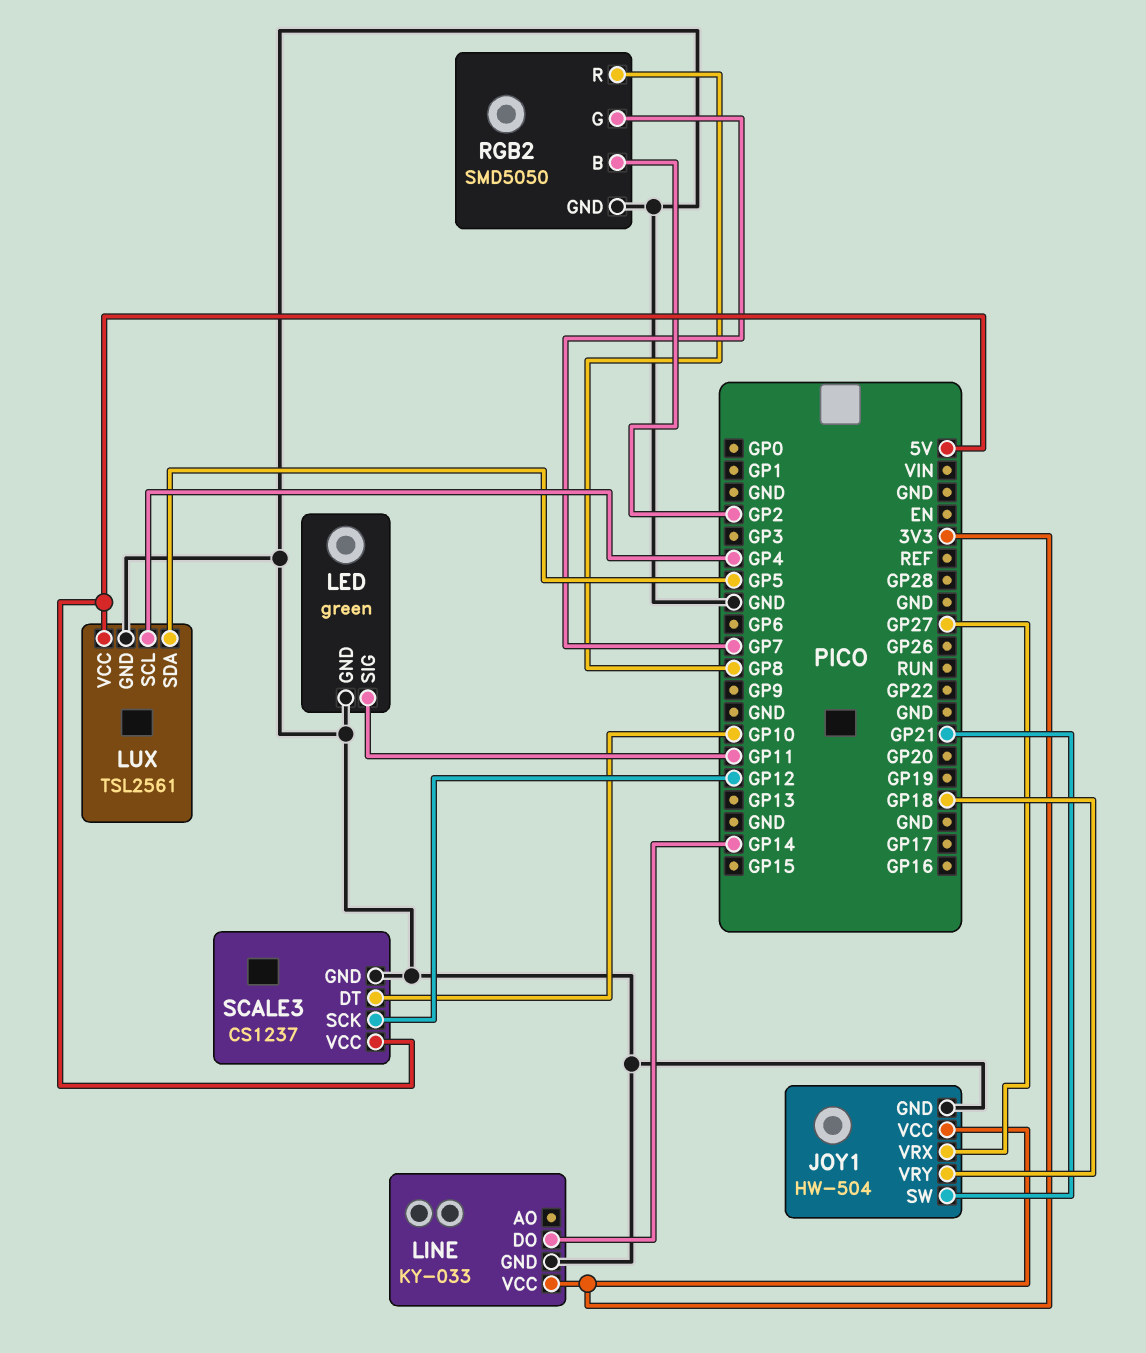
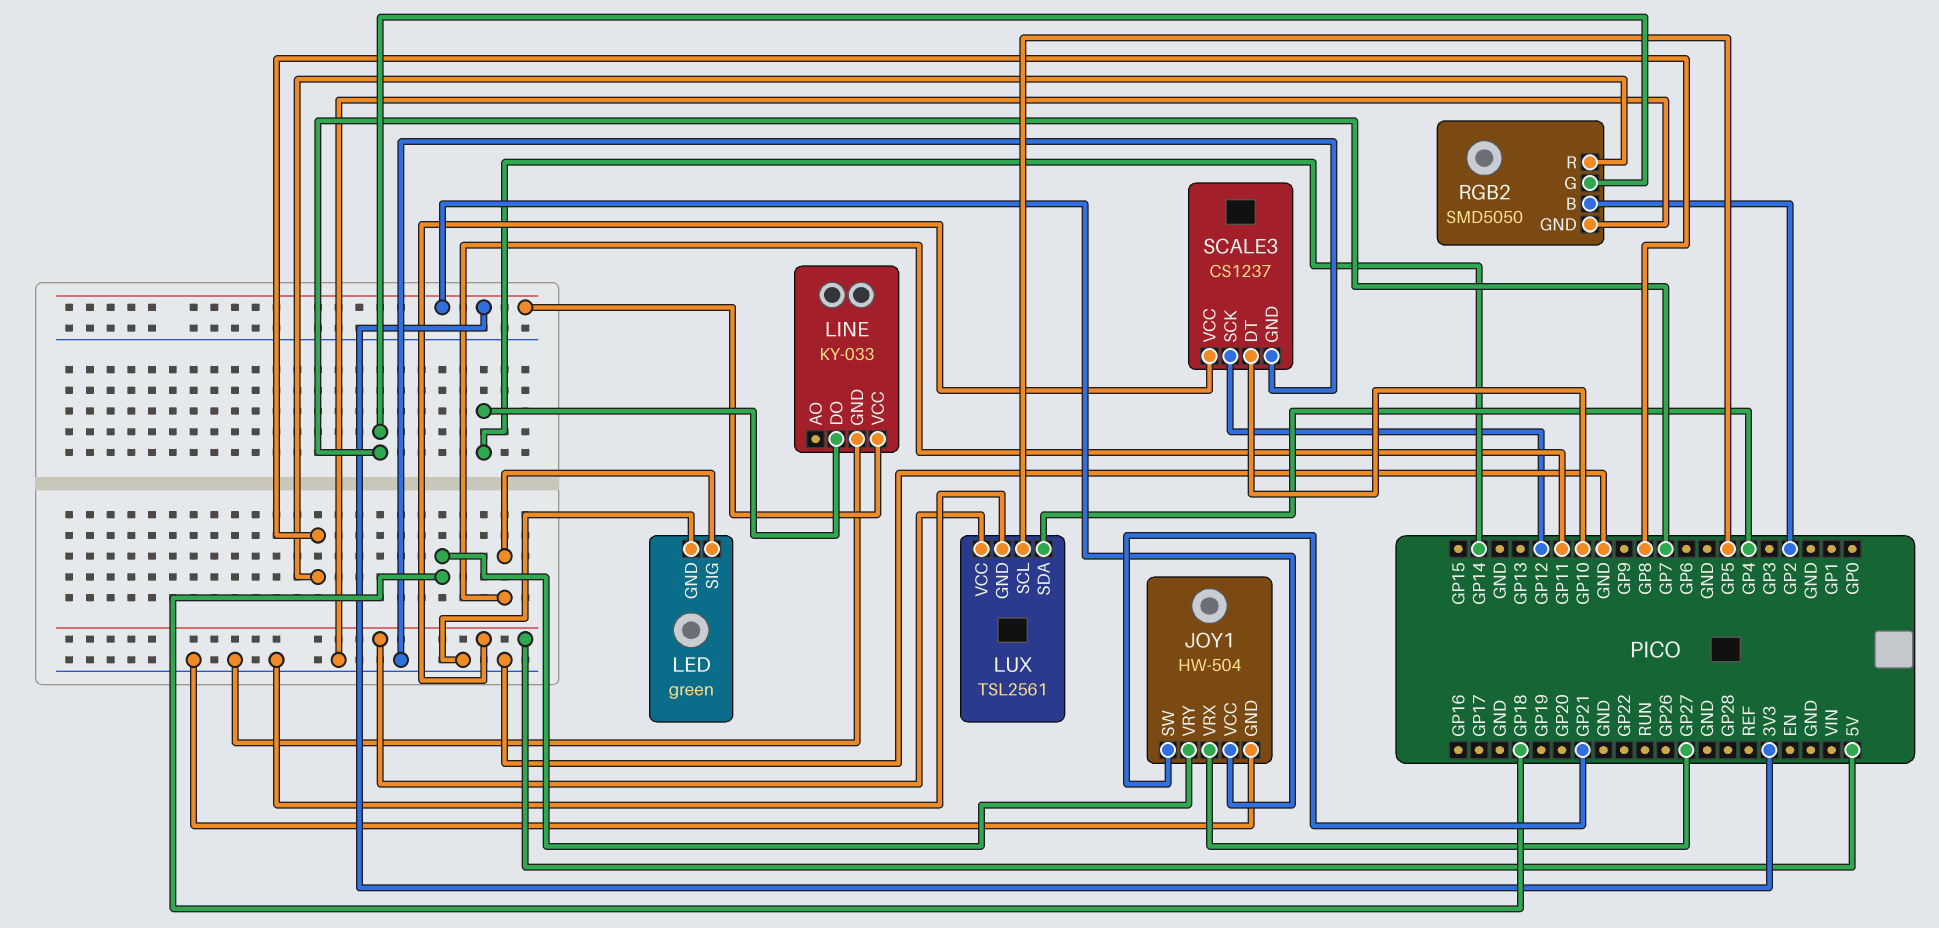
LUX pin SCL: GP4 -> GP5
LUX pin SDA: GP5 -> GP4

